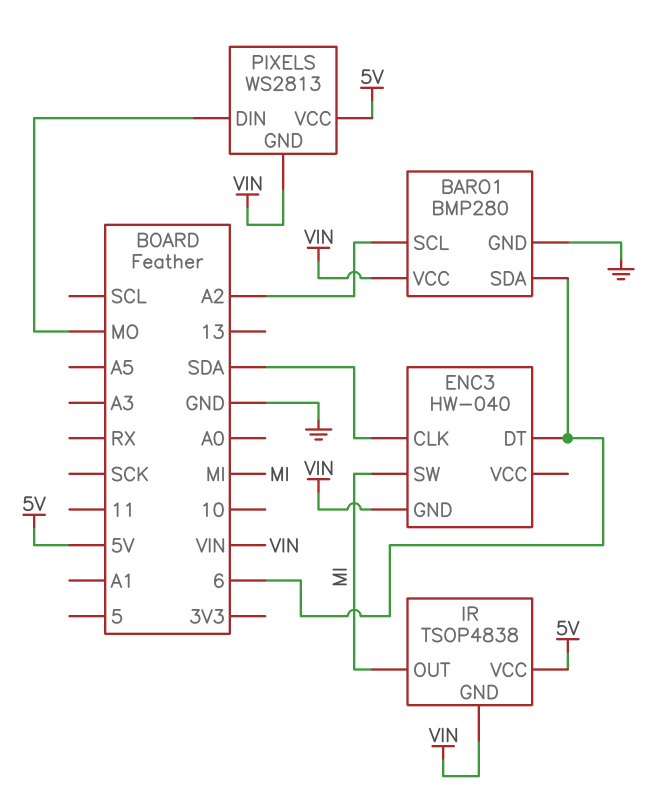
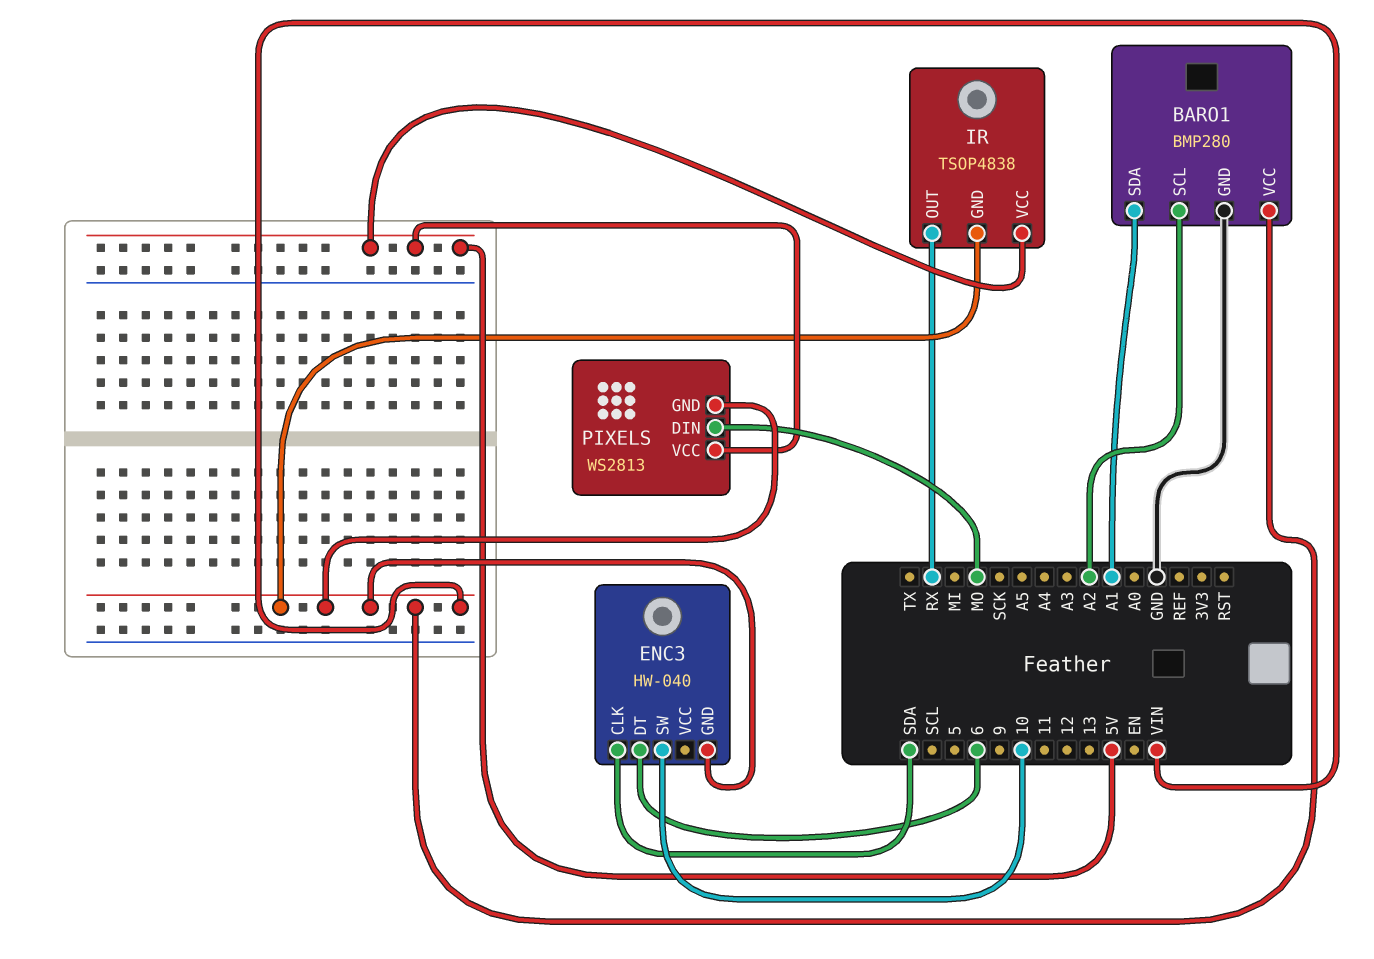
BARO1 pin SDA: 6 -> A1
ENC3 pin SW: MI -> 10
IR pin OUT: MI -> RX

